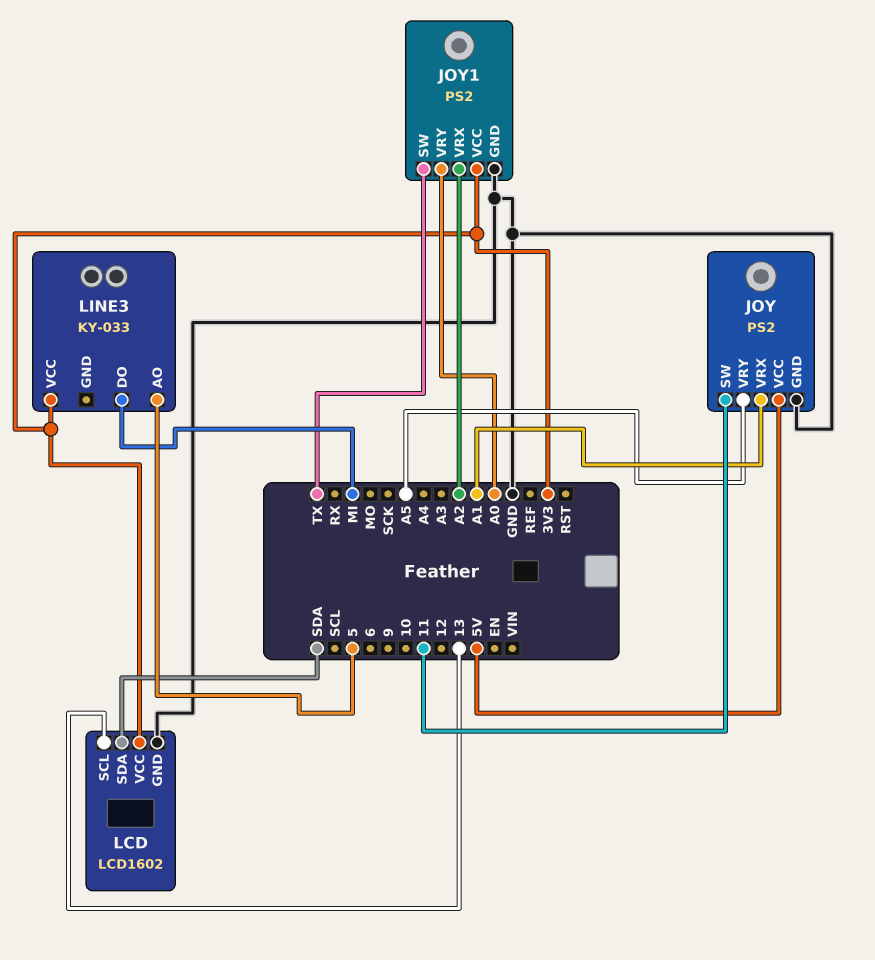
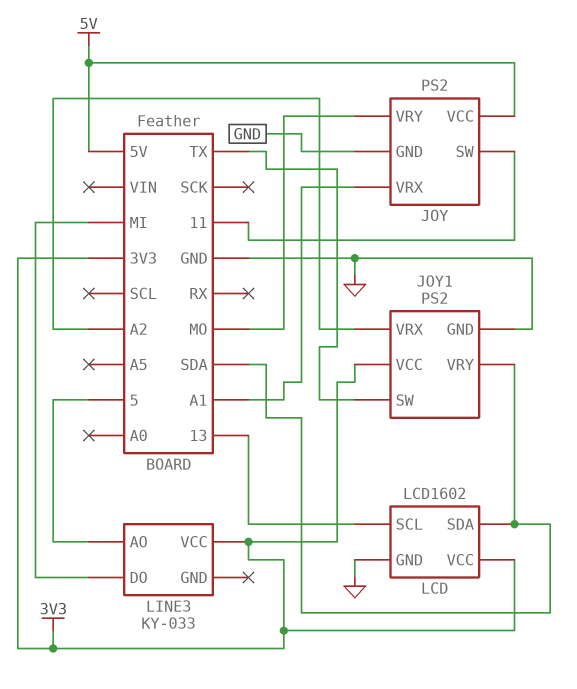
JOY pin VRY: A5 -> MO
JOY1 pin VRY: A0 -> SDA

